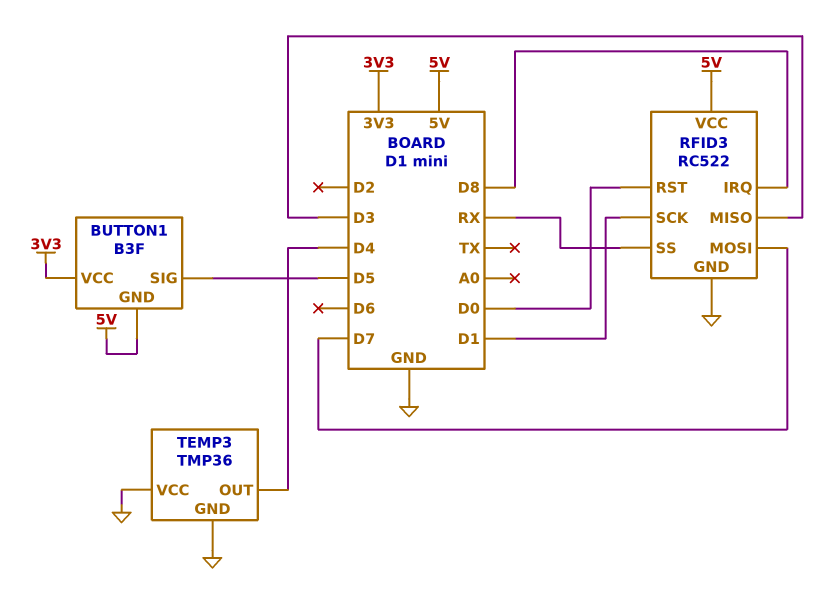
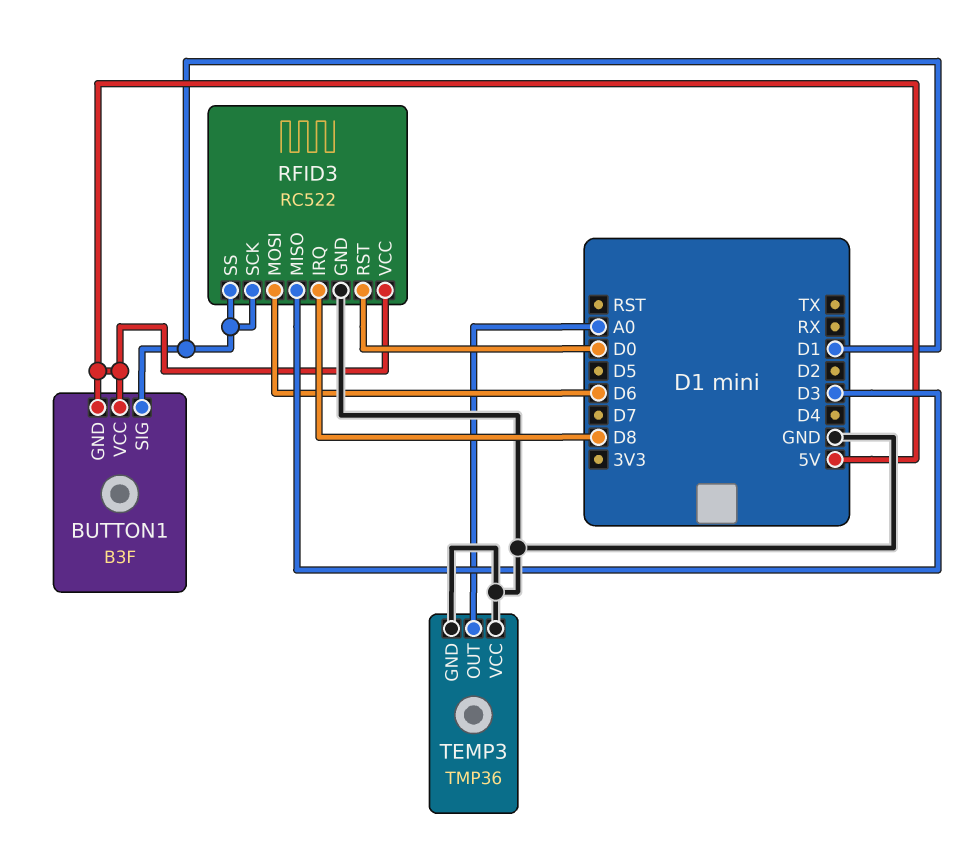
BUTTON1 pin SIG: D5 -> D1
BUTTON1 pin VCC: 3V3 -> 5V
RFID3 pin MOSI: D7 -> D6
RFID3 pin SS: RX -> D1
TEMP3 pin OUT: D4 -> A0

